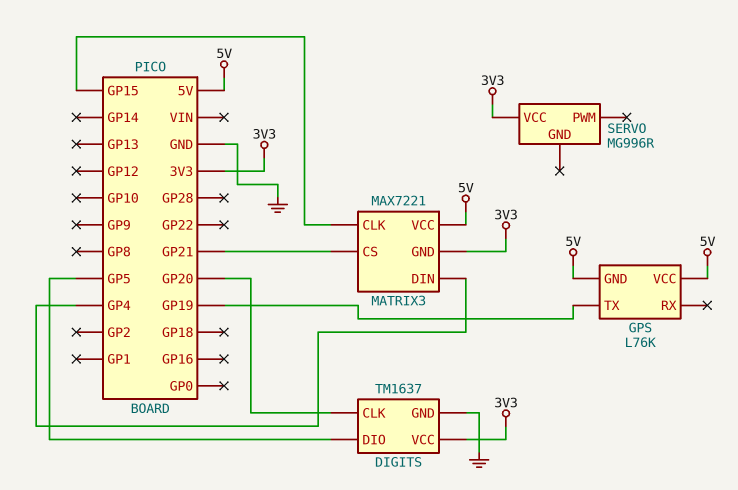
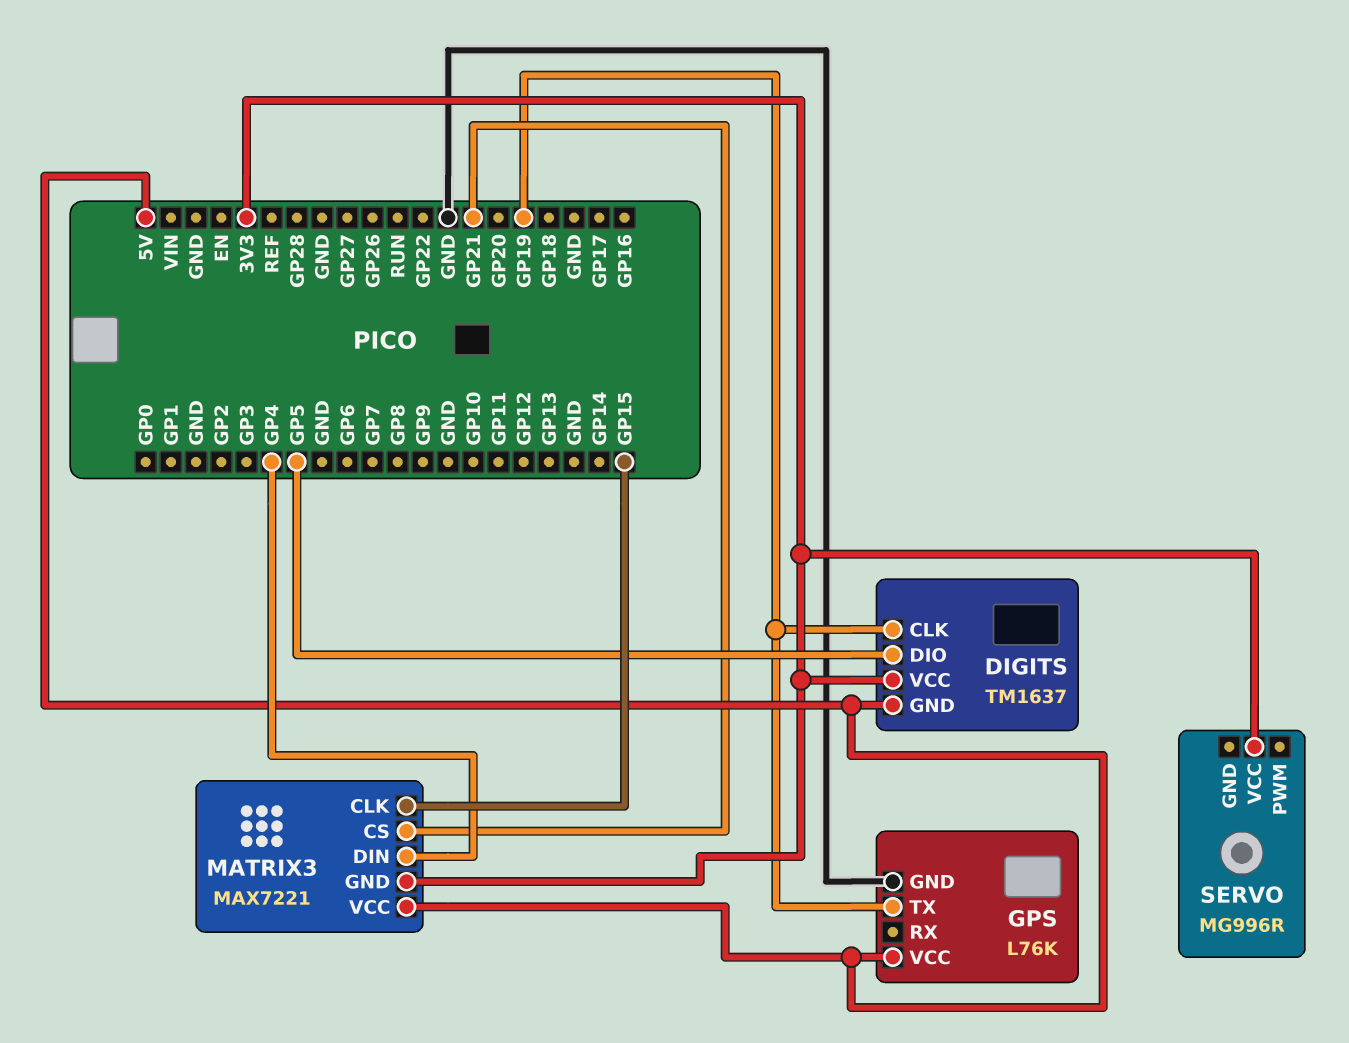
DIGITS pin CLK: GP20 -> GP19
DIGITS pin GND: GND -> 5V
GPS pin GND: 5V -> GND

